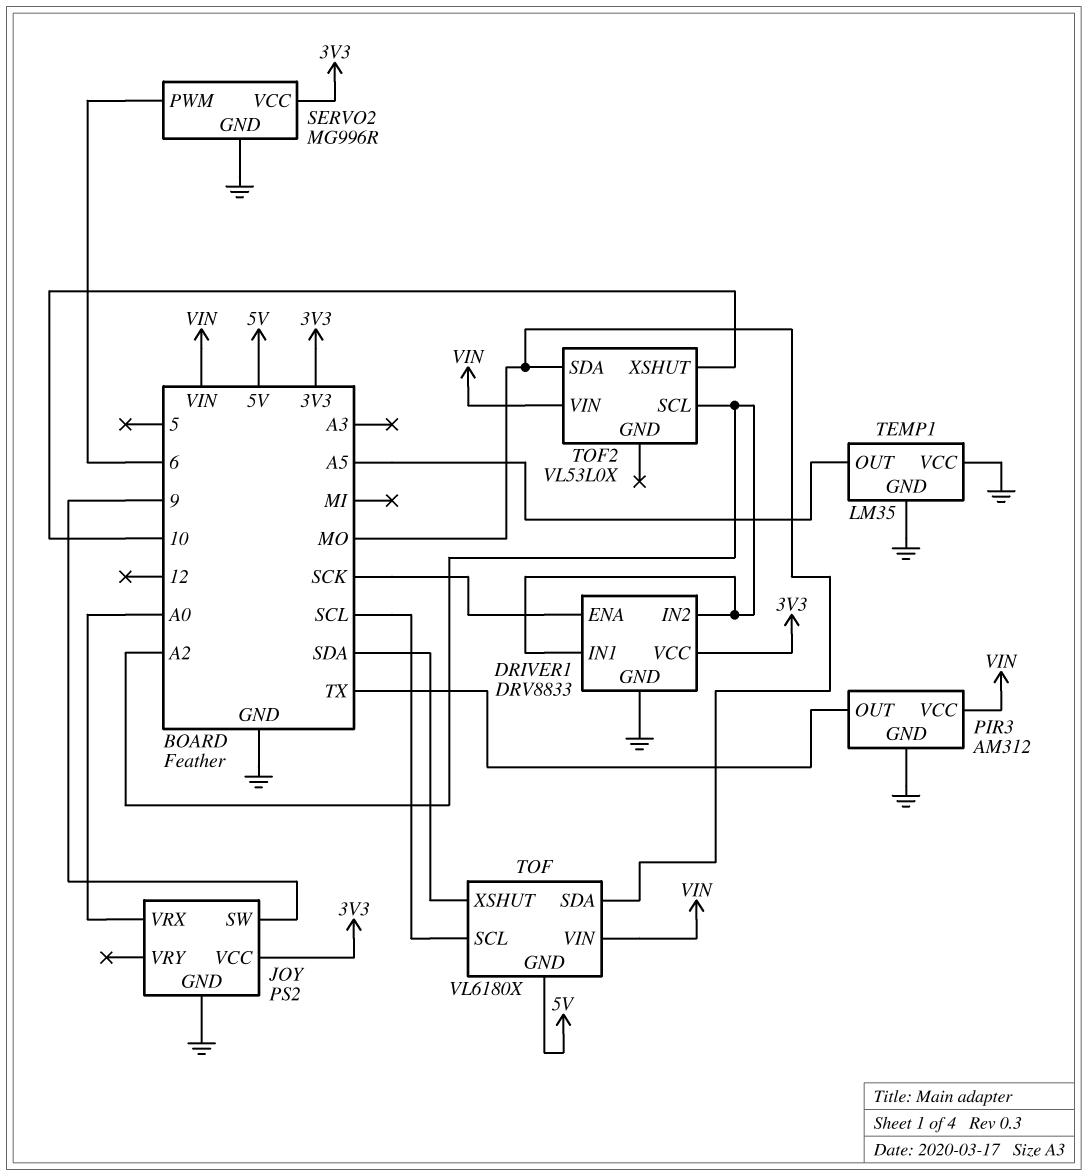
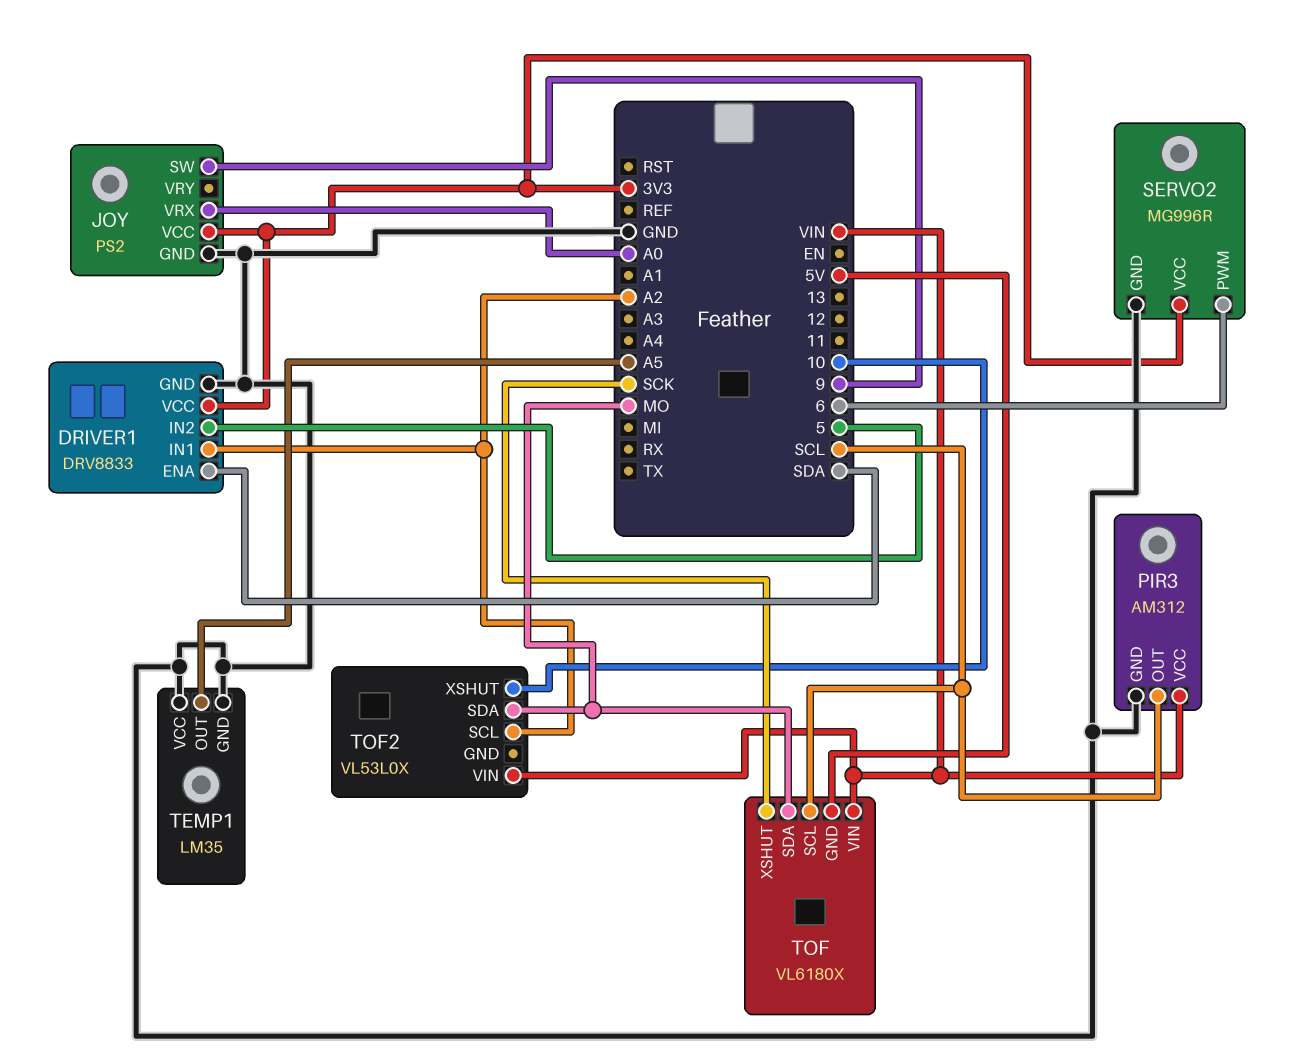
DRIVER1 pin ENA: SCK -> SDA
DRIVER1 pin IN2: A2 -> 5
PIR3 pin OUT: TX -> SCL
TOF pin XSHUT: SDA -> SCK

